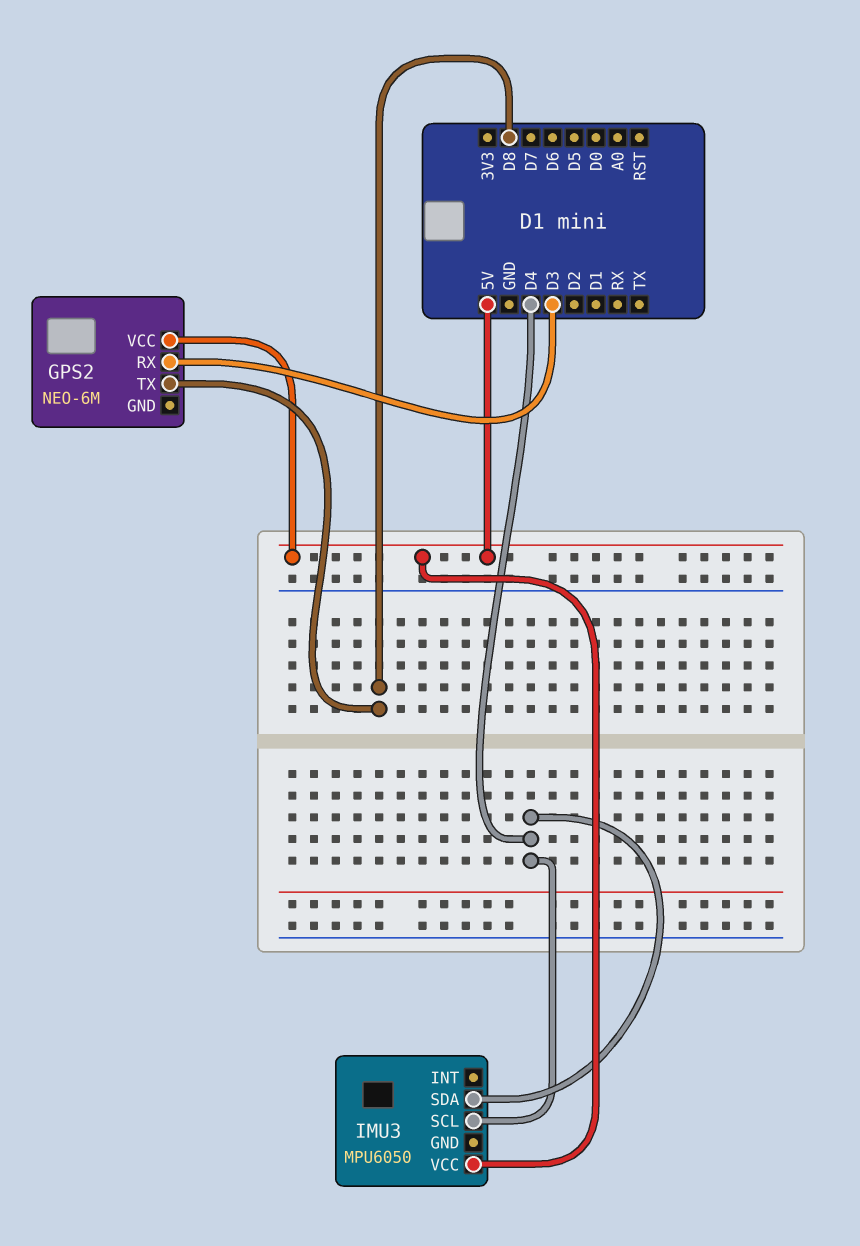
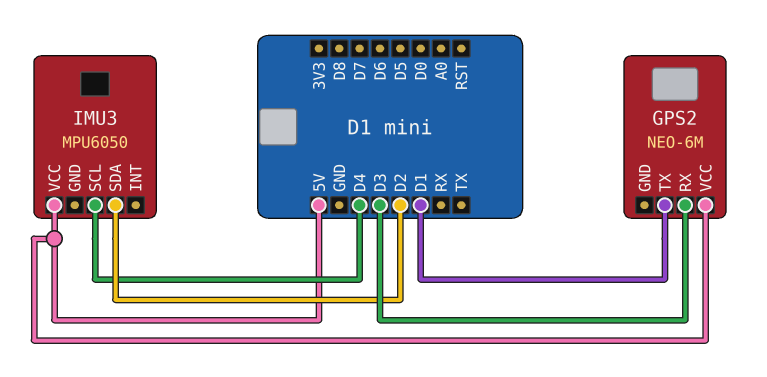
GPS2 pin TX: D8 -> D1
IMU3 pin SDA: D4 -> D2

